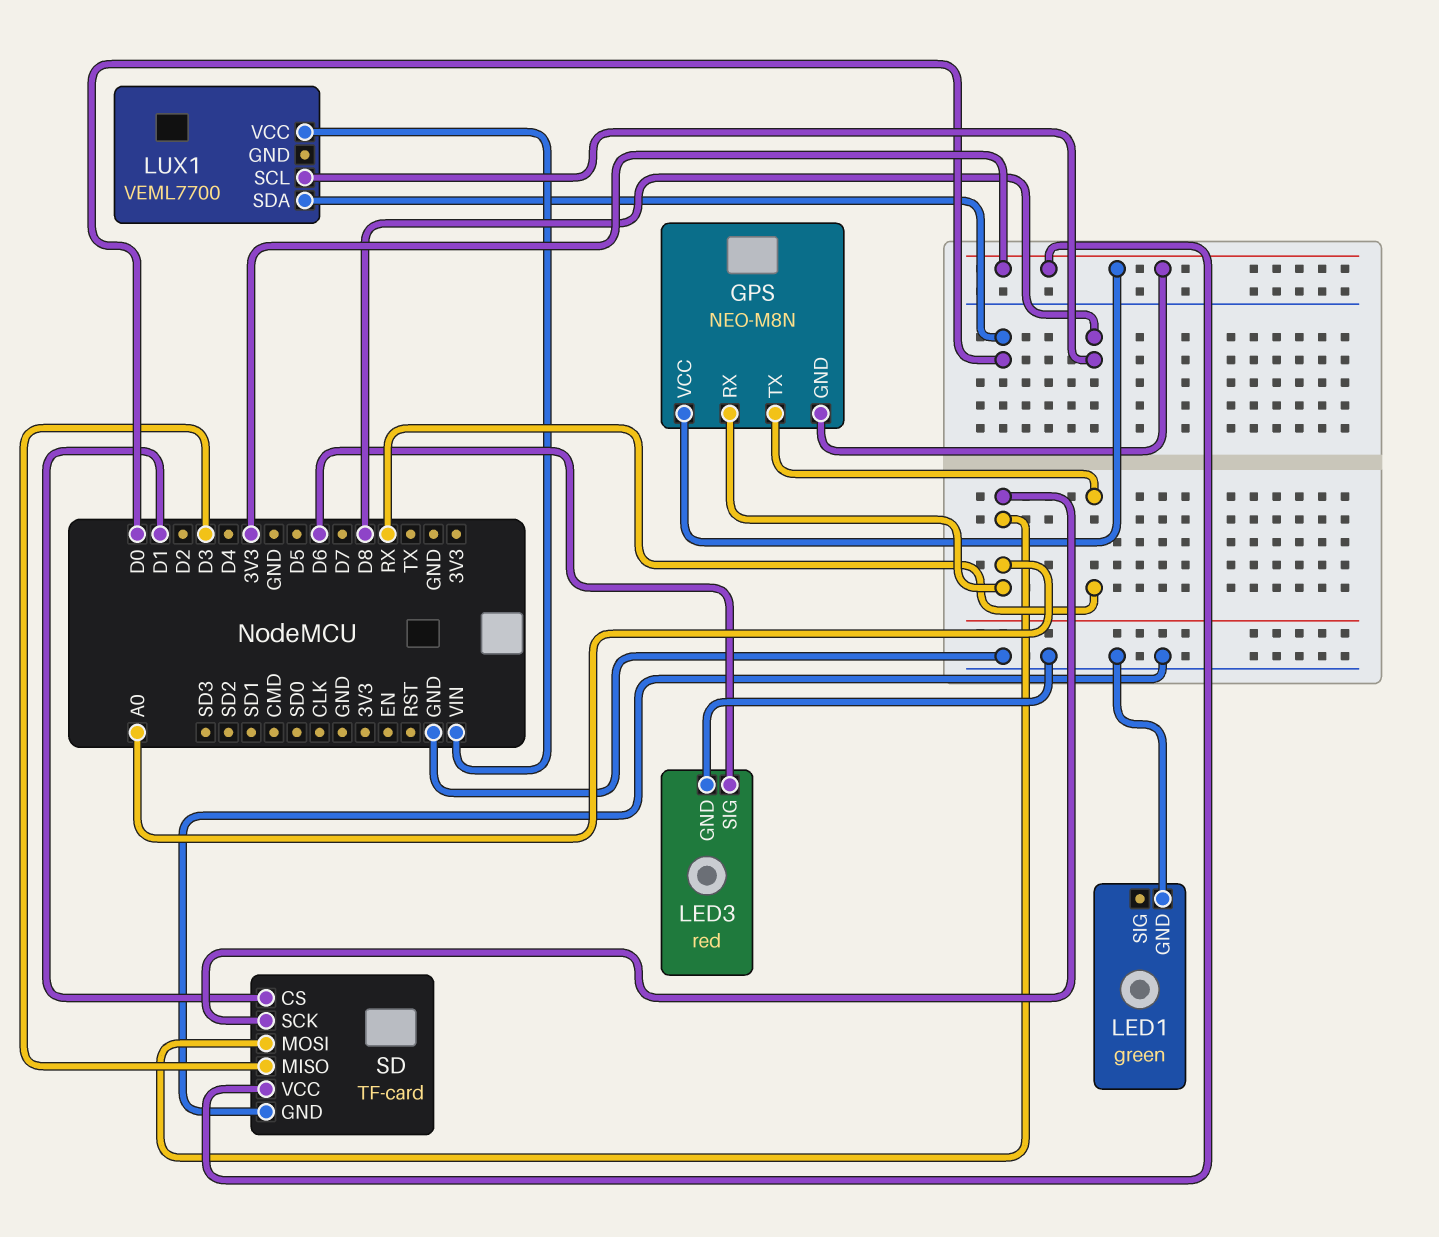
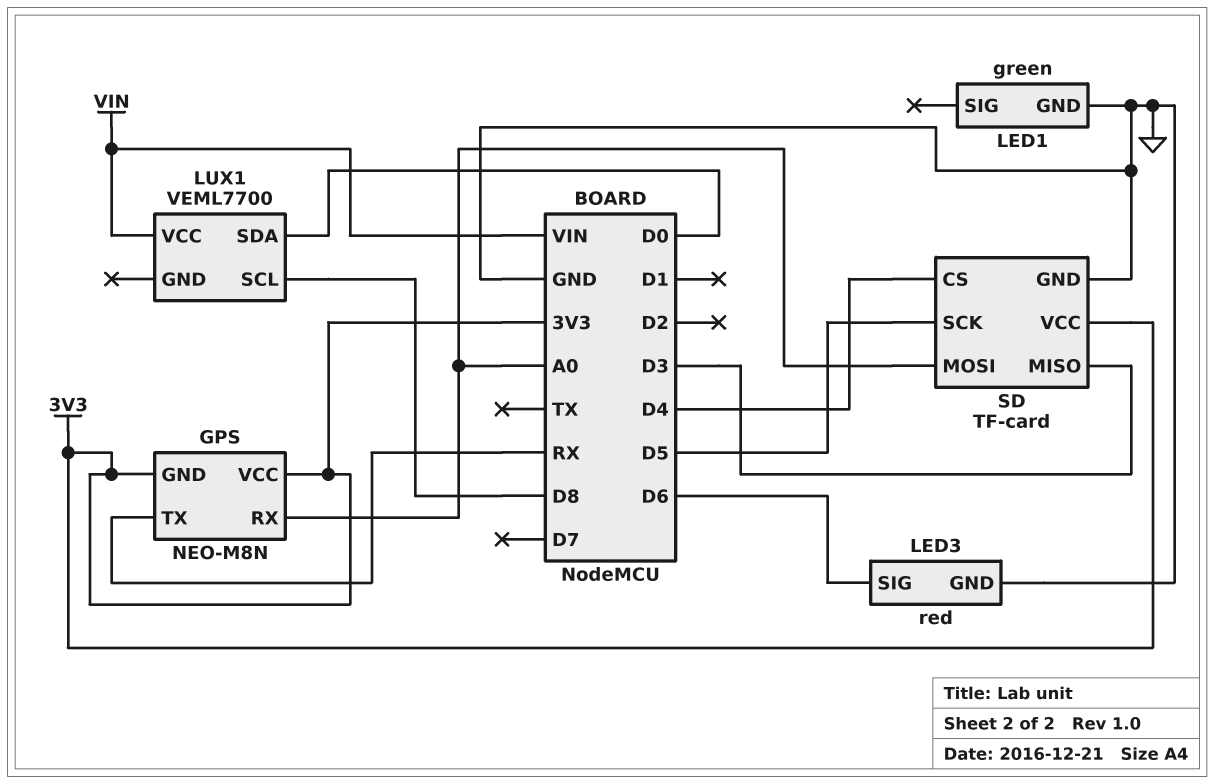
SD pin CS: D1 -> D4
SD pin SCK: A0 -> D5

